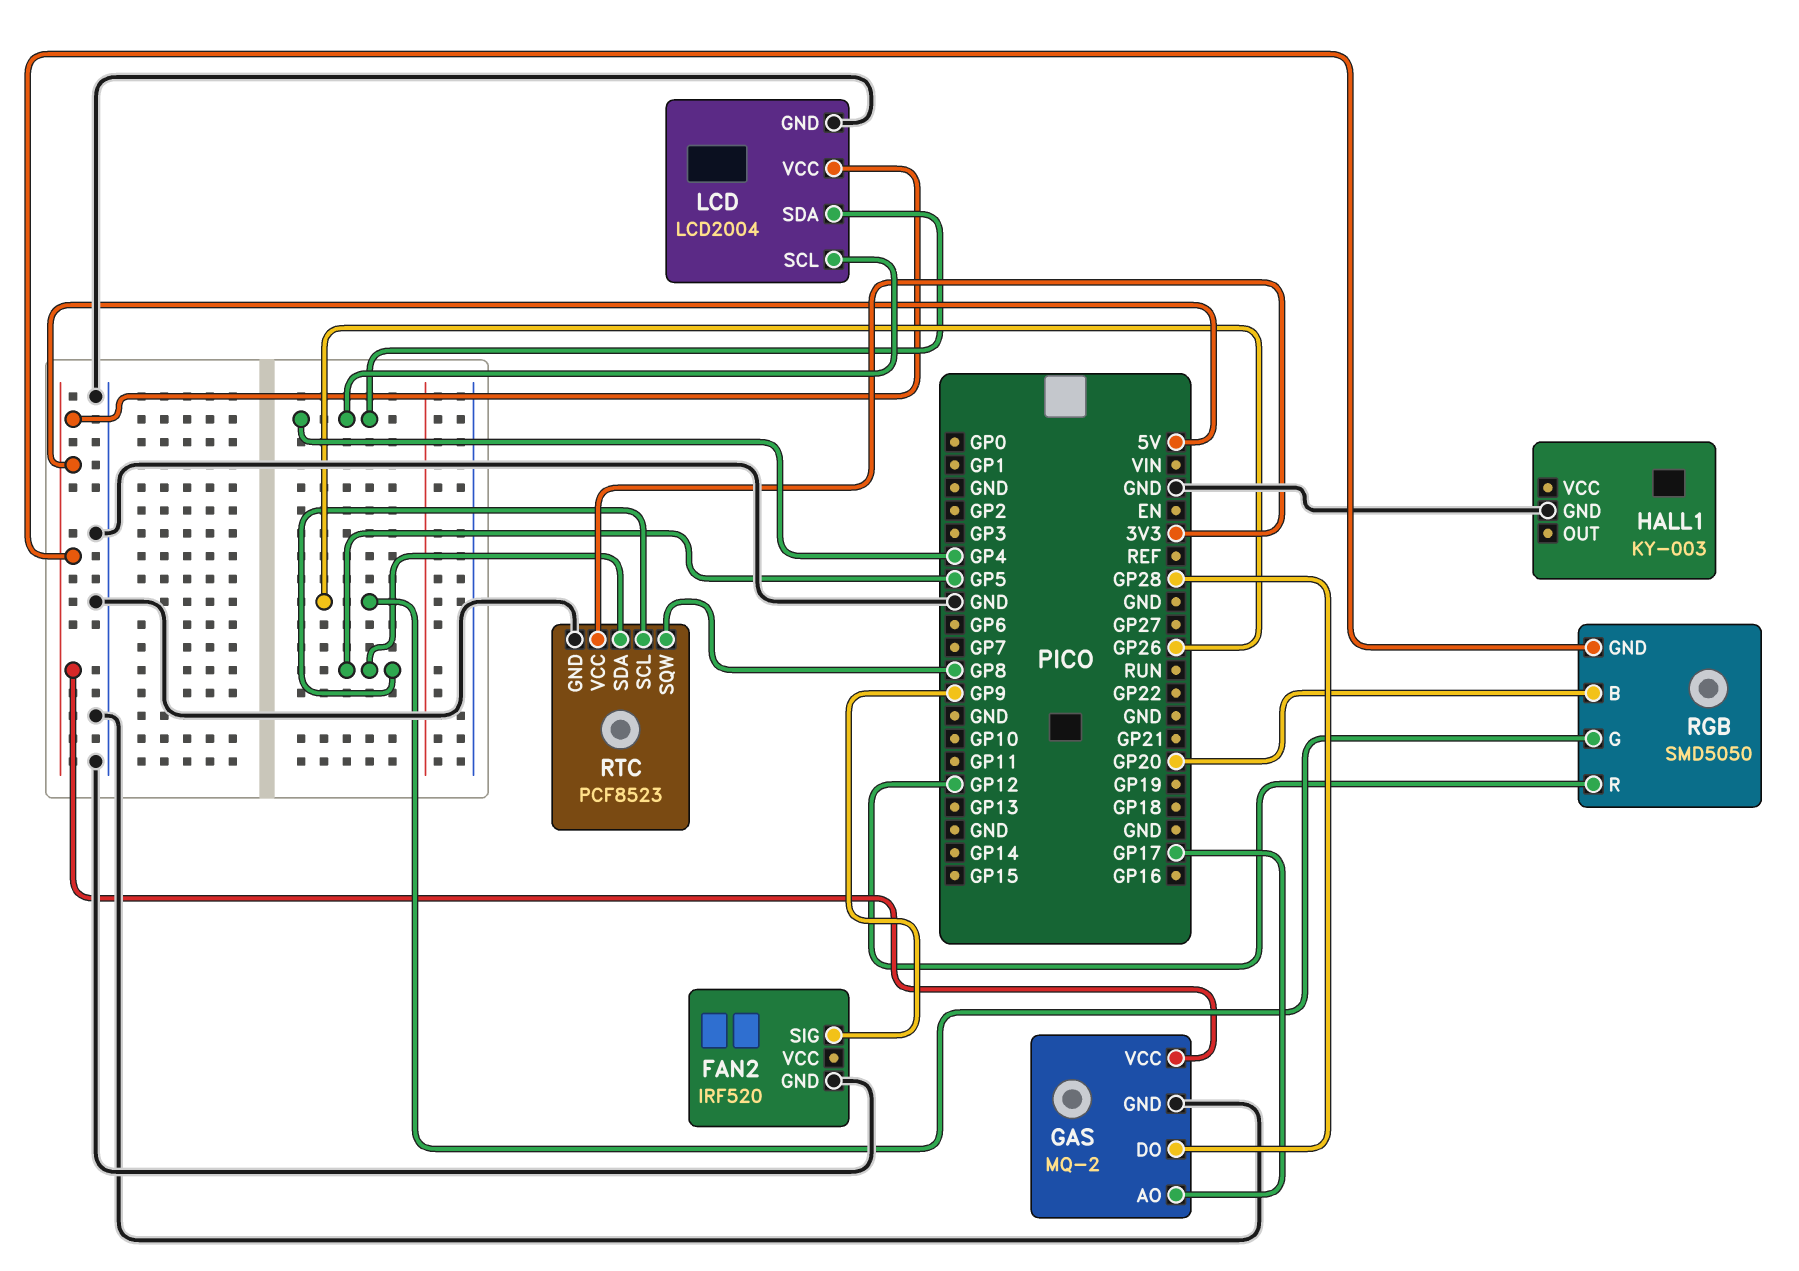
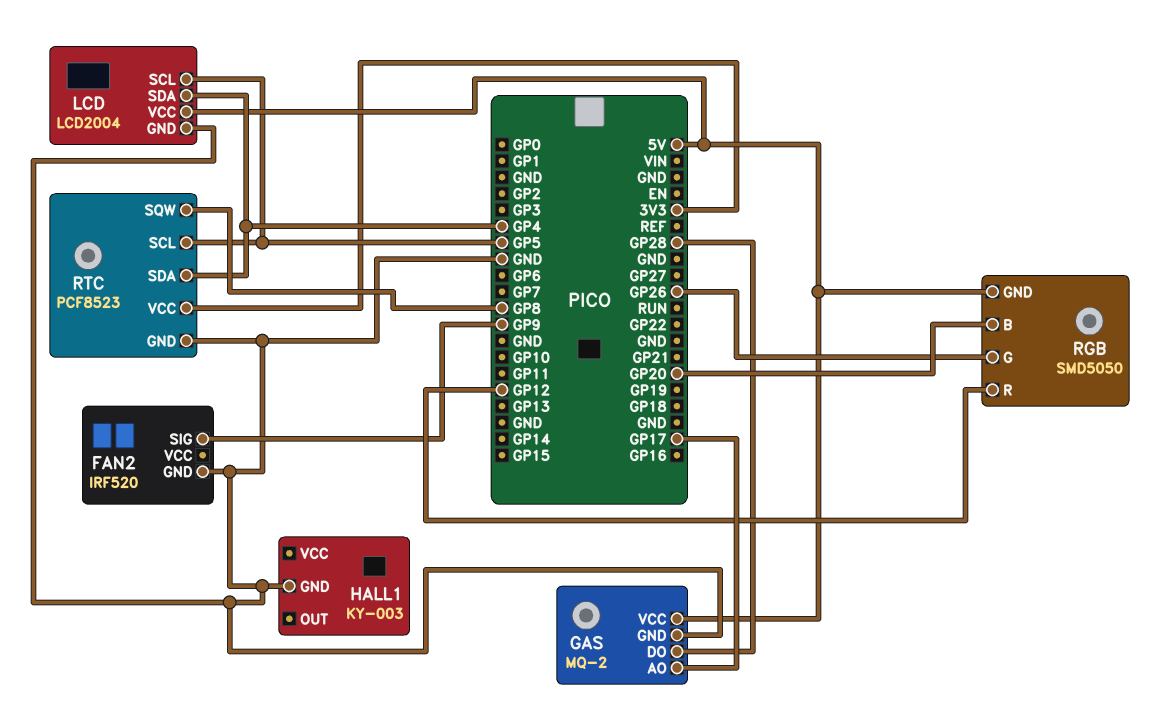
LCD pin SCL: GP4 -> GP5
RTC pin SDA: GP5 -> GP4

